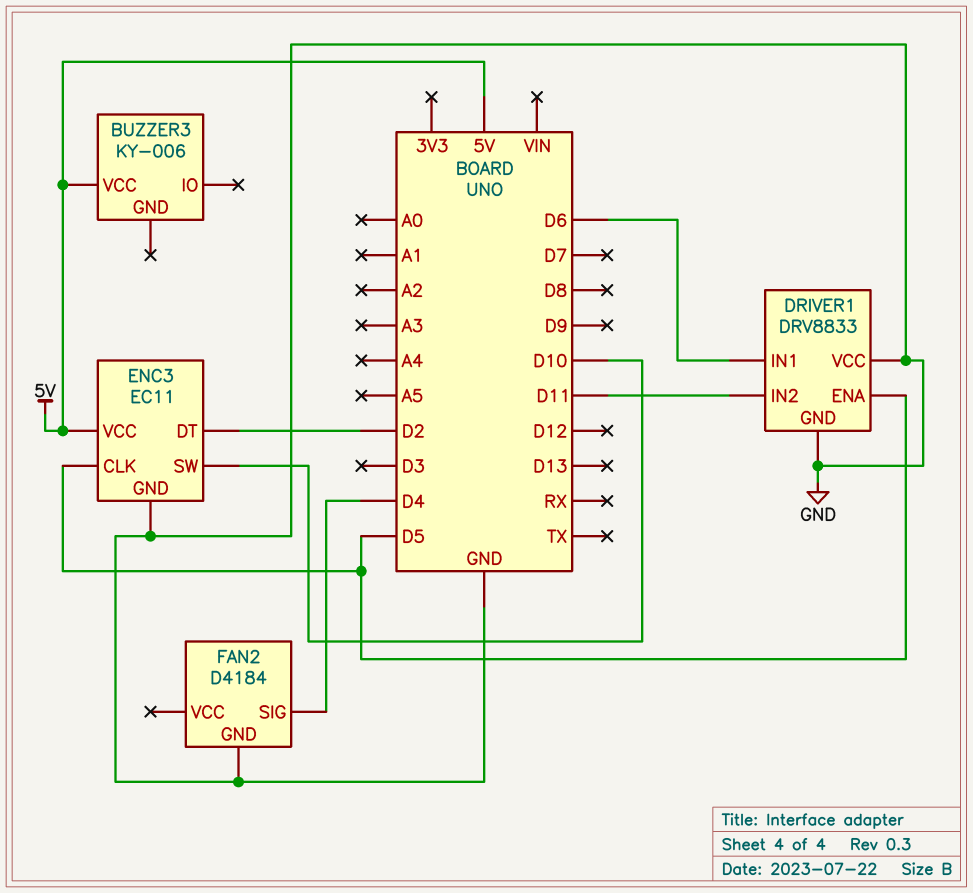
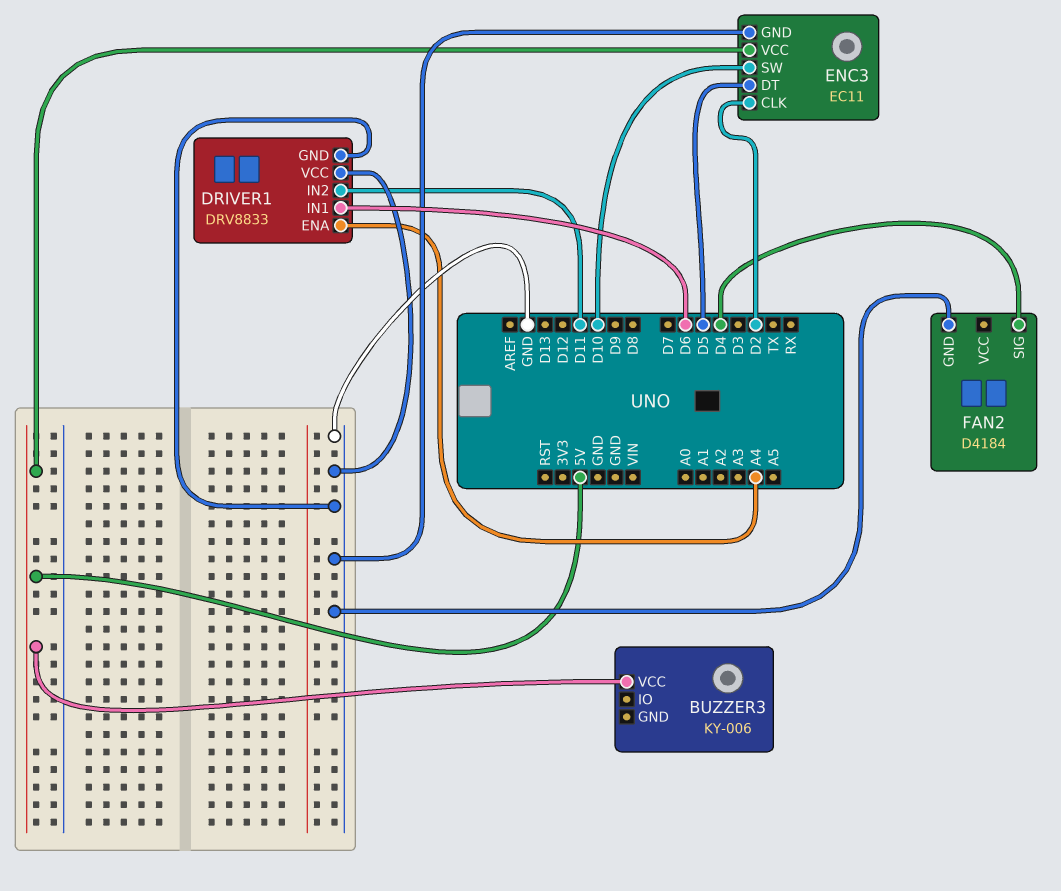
DRIVER1 pin ENA: D5 -> A4
ENC3 pin CLK: D5 -> D2
ENC3 pin DT: D2 -> D5

